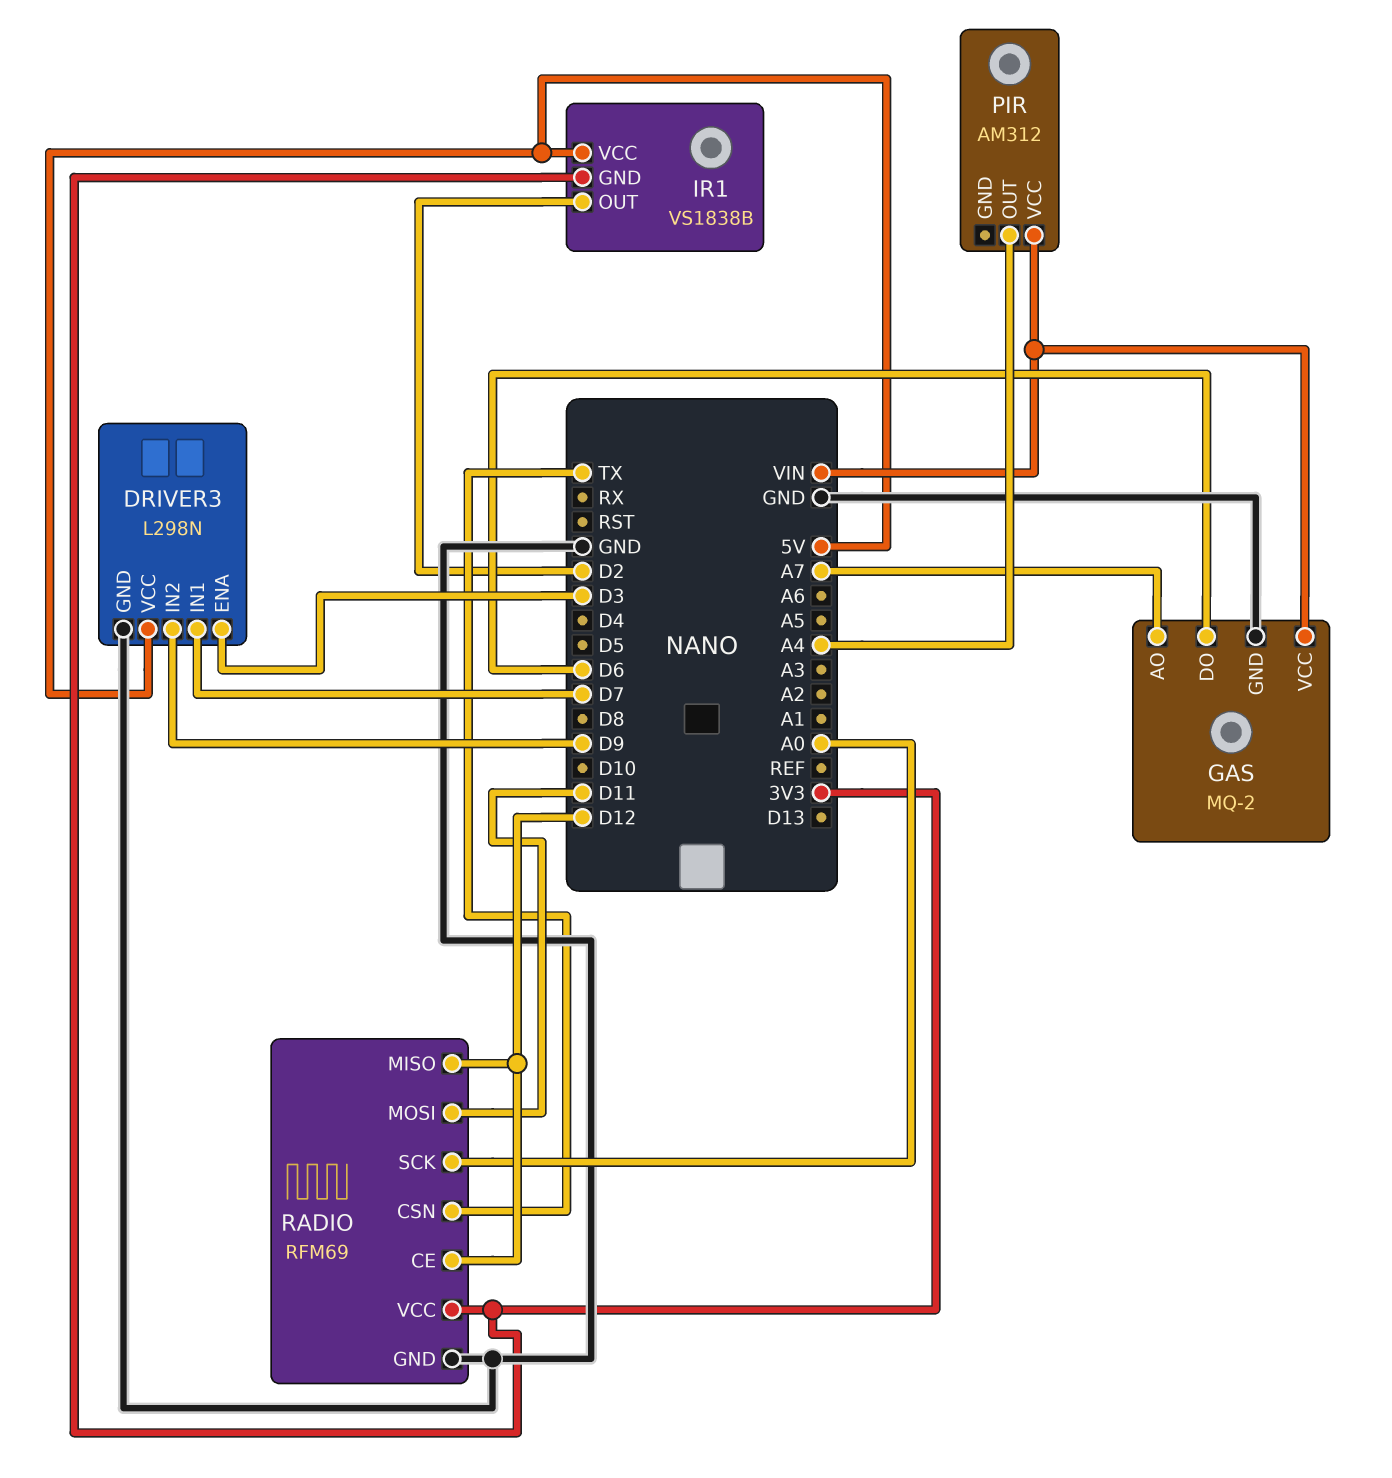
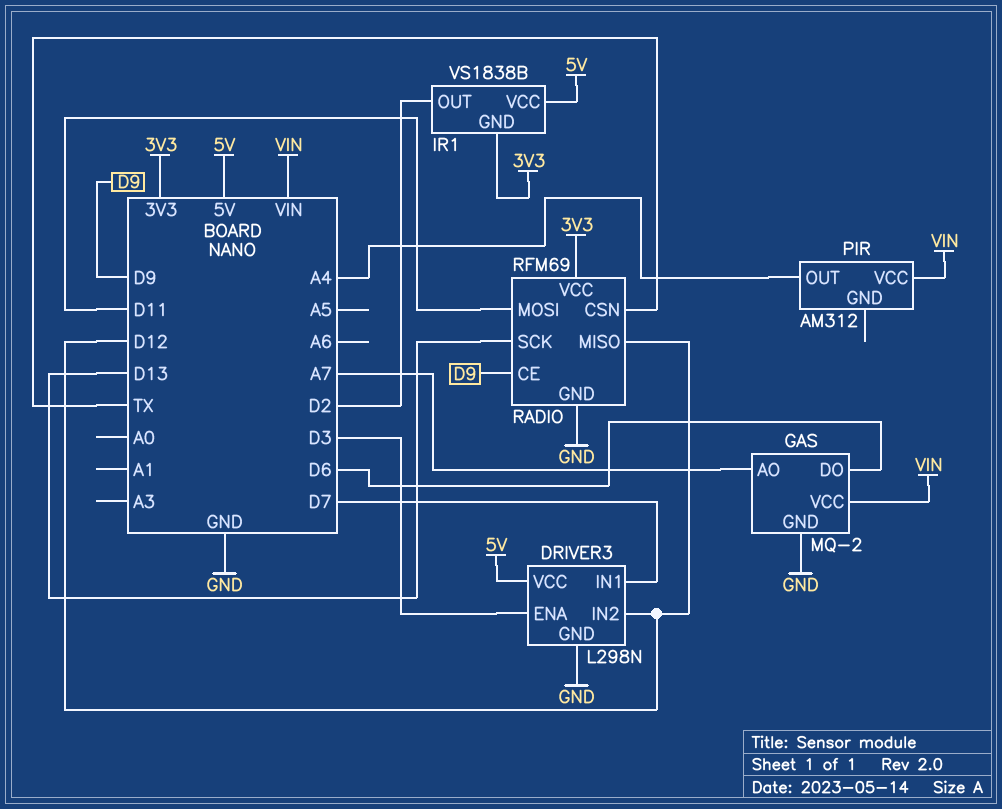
DRIVER3 pin IN2: D9 -> D12
RADIO pin CE: D12 -> D9
RADIO pin SCK: A0 -> D13

